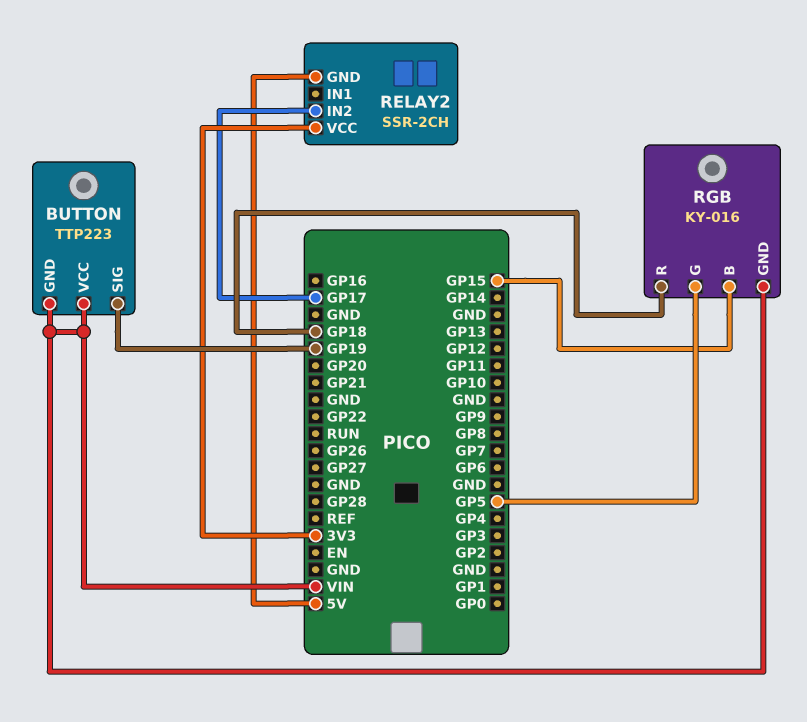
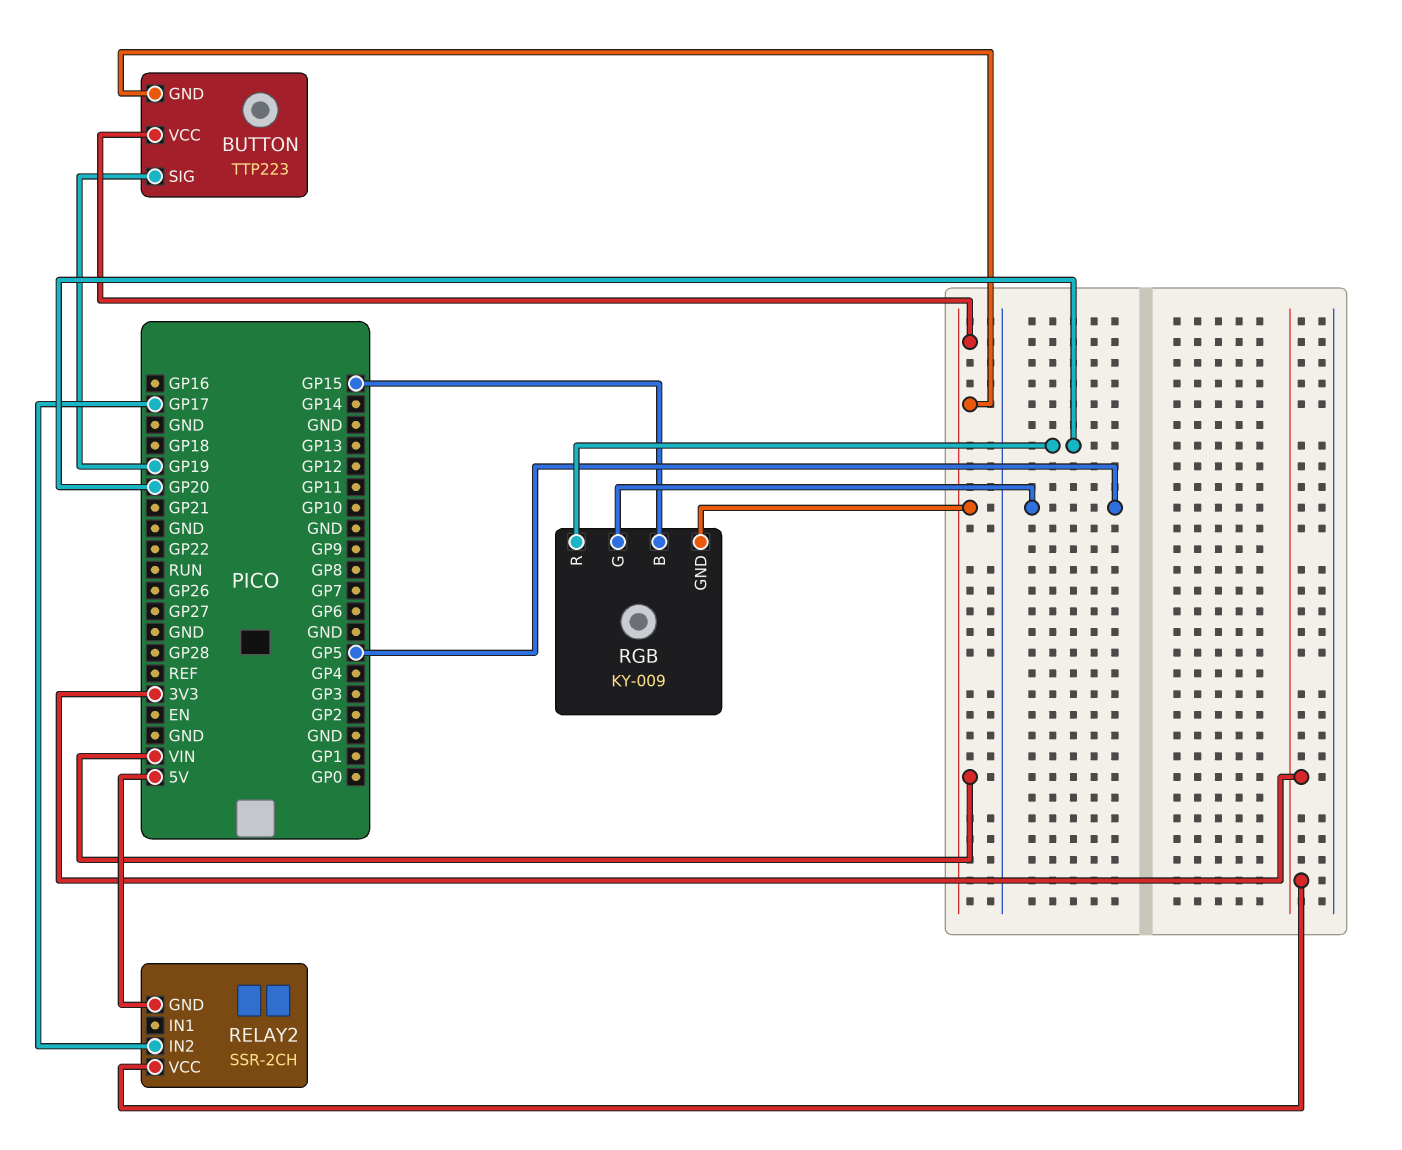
RGB: KY-016 -> KY-009
RGB pin R: GP18 -> GP20

